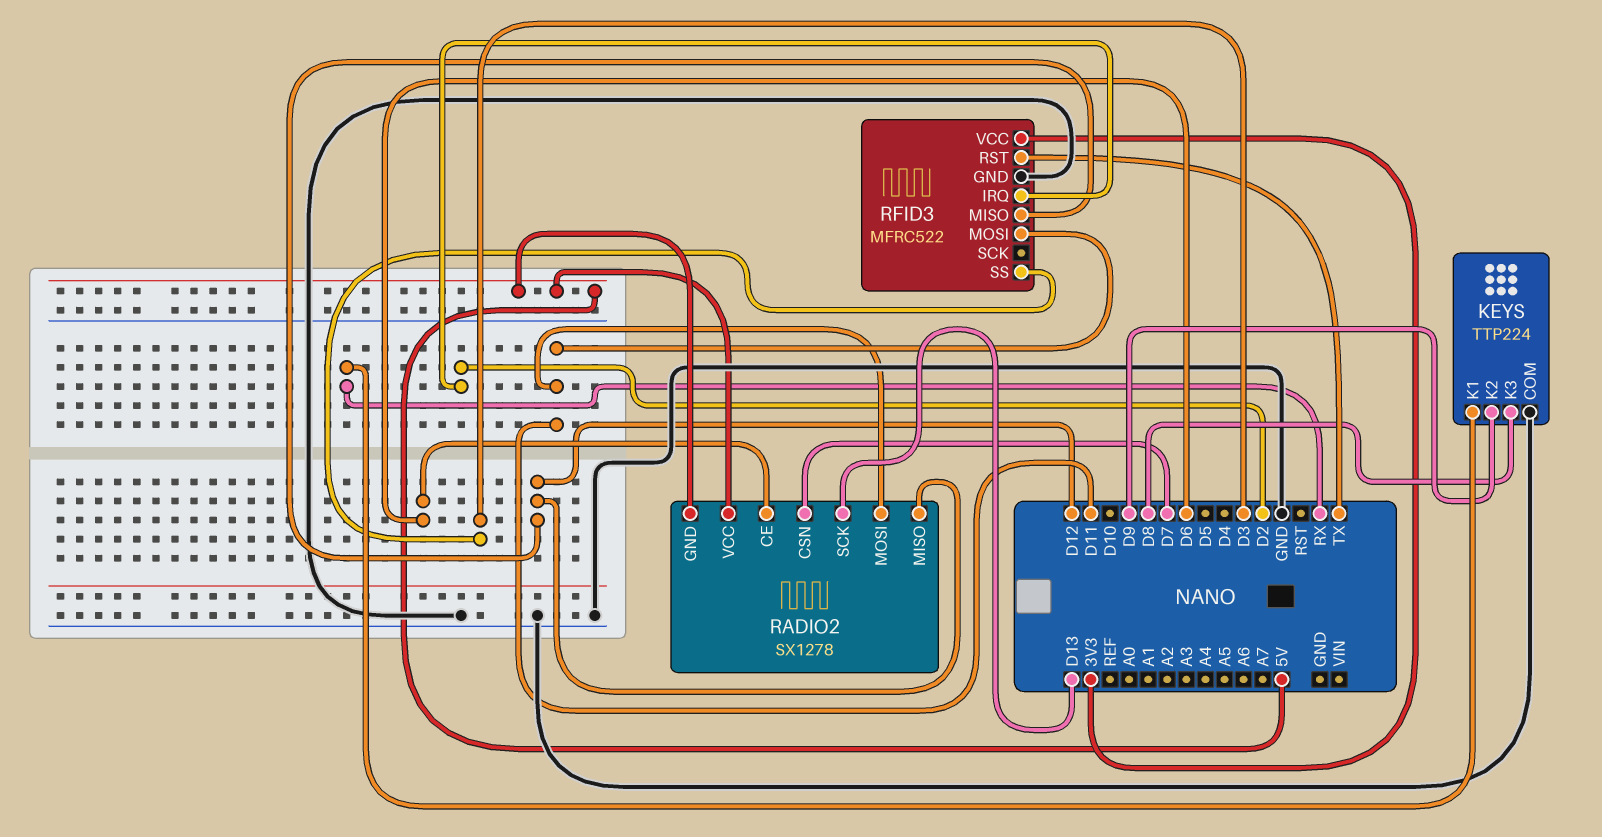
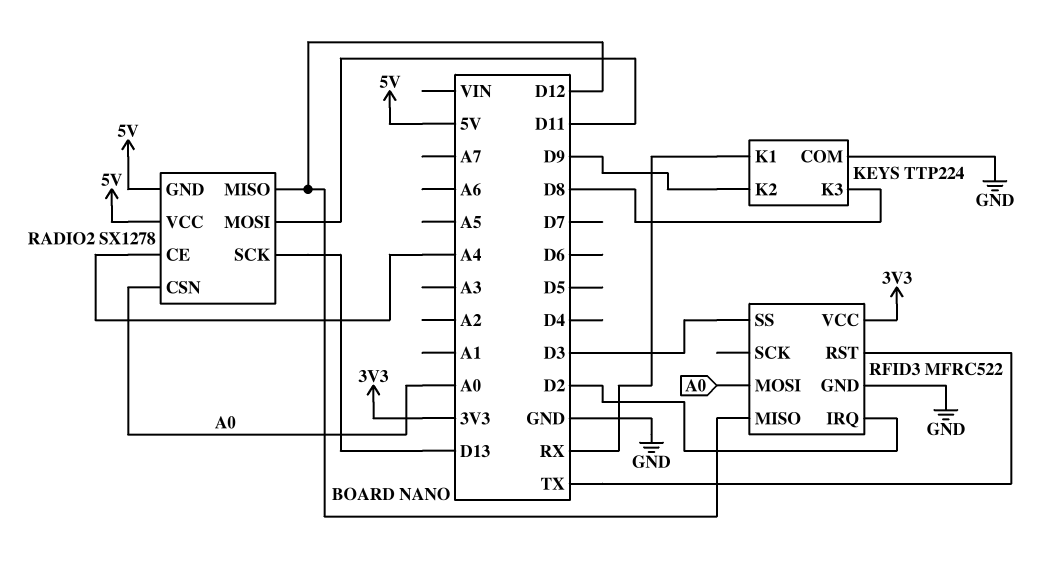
RADIO2 pin CE: D6 -> A4
RADIO2 pin CSN: D7 -> A0
RFID3 pin MOSI: D11 -> A0

